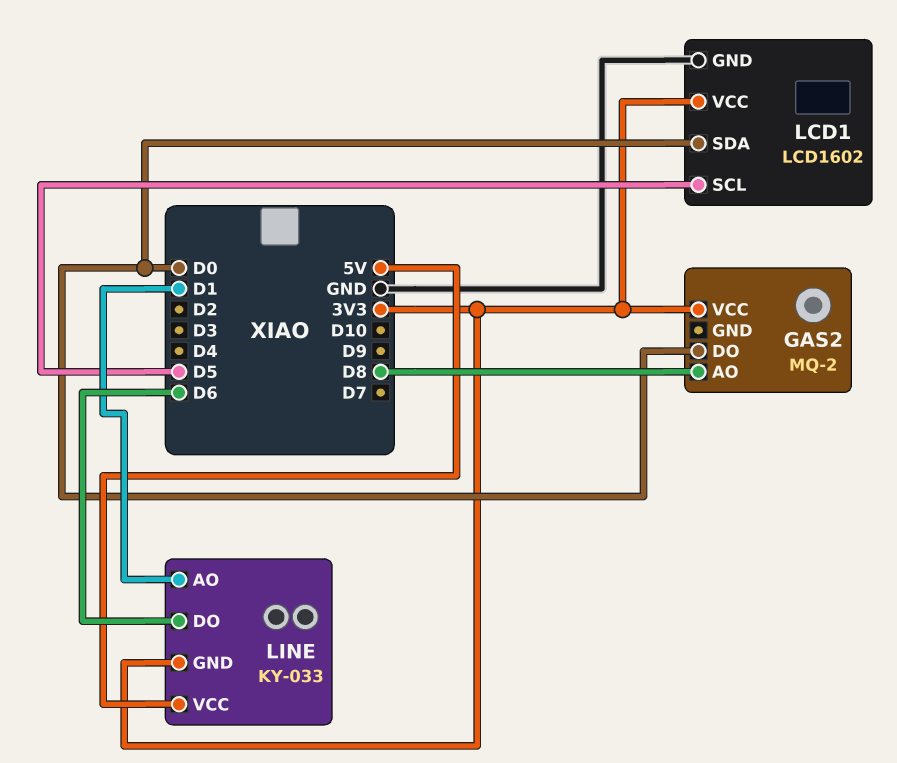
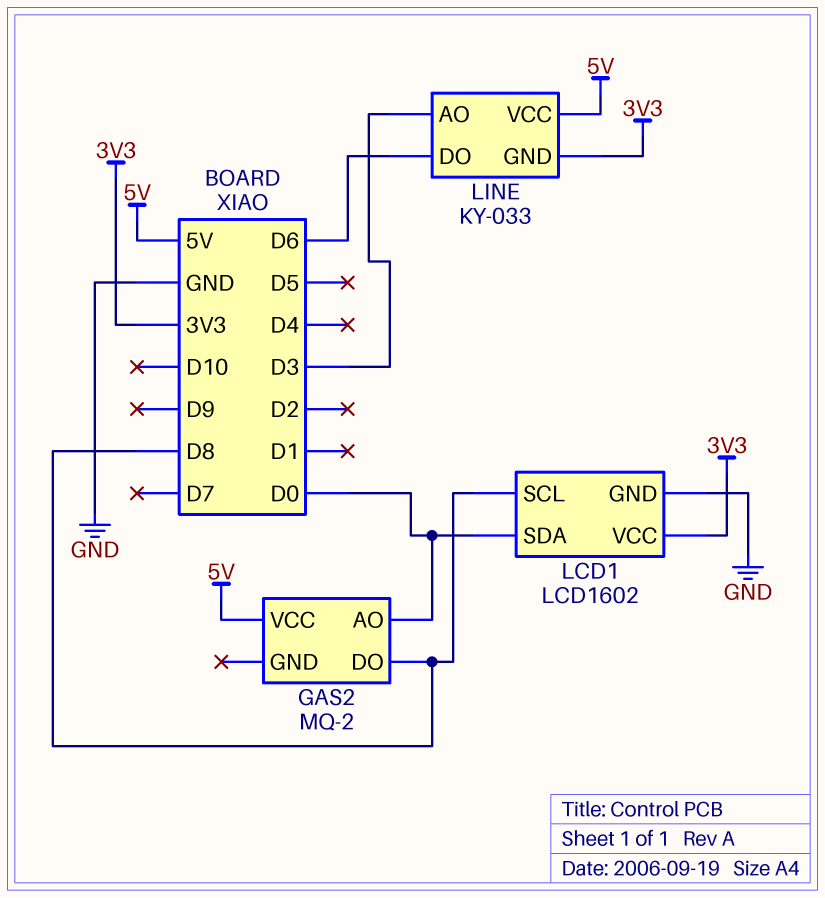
GAS2 pin AO: D8 -> D0
GAS2 pin DO: D0 -> D8
GAS2 pin VCC: 3V3 -> 5V
LCD1 pin SCL: D5 -> D8
LINE pin AO: D1 -> D3

